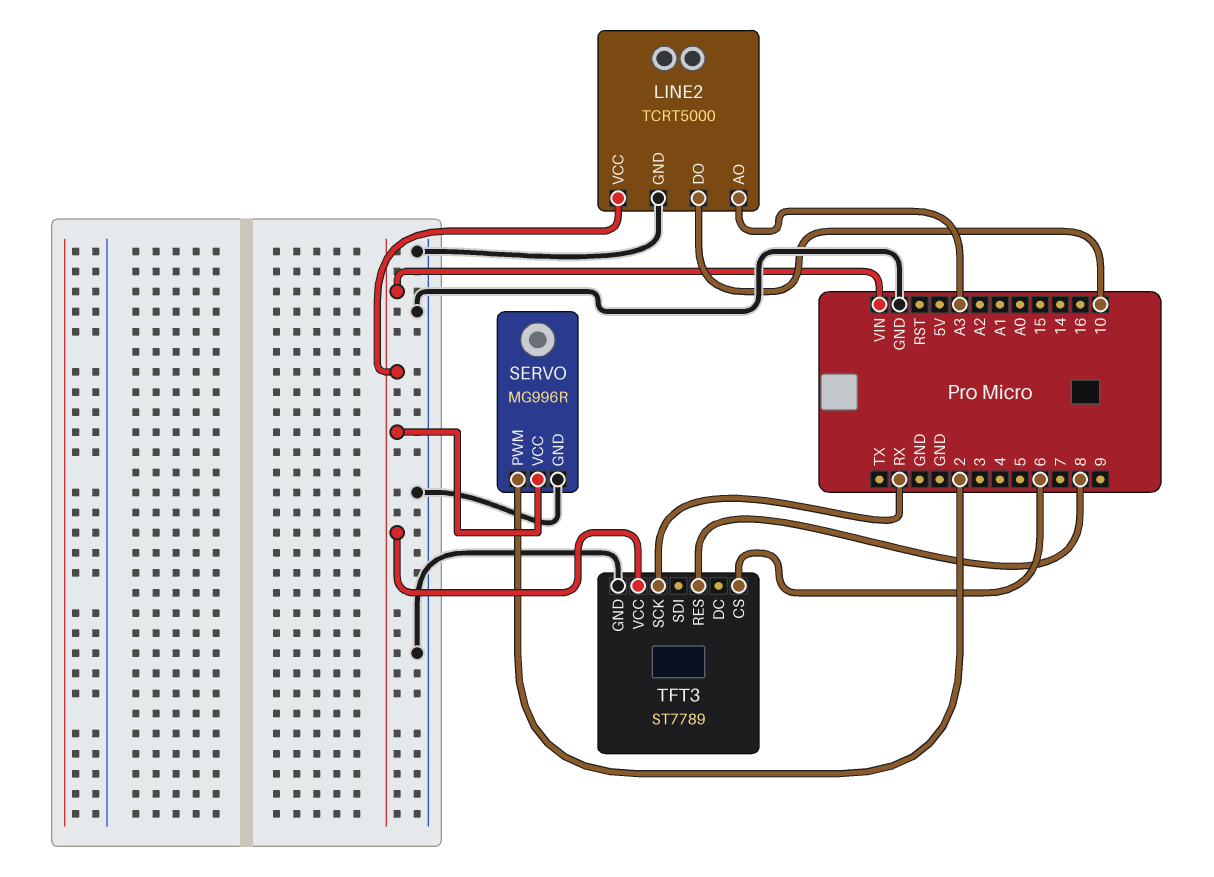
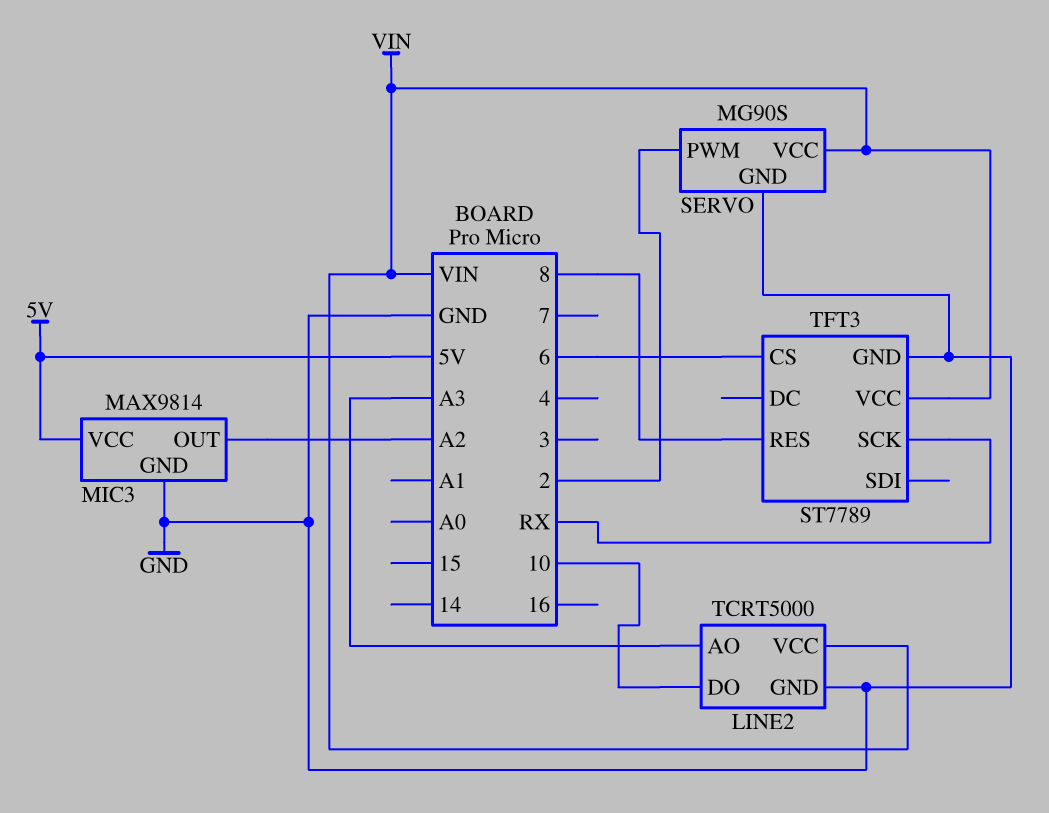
MIC3: none -> MAX9814
MIC3 pin GND: none -> GND
MIC3 pin OUT: none -> A2
MIC3 pin VCC: none -> 5V
SERVO: MG996R -> MG90S

